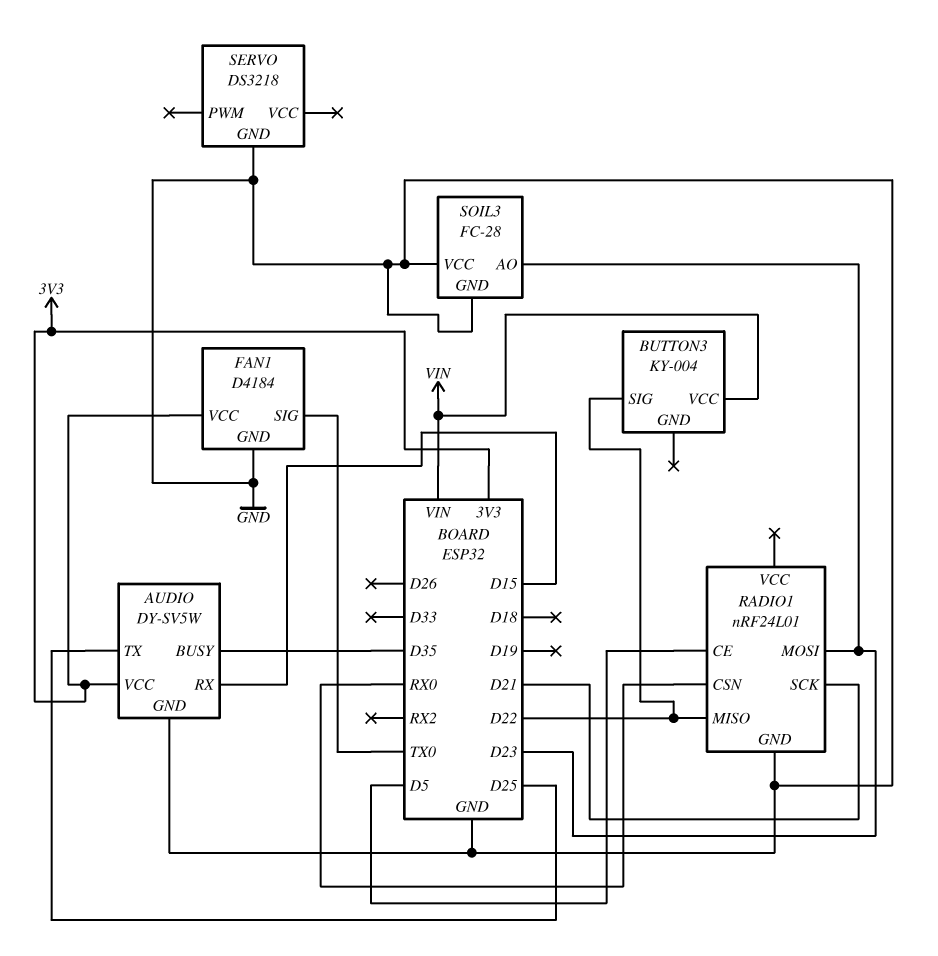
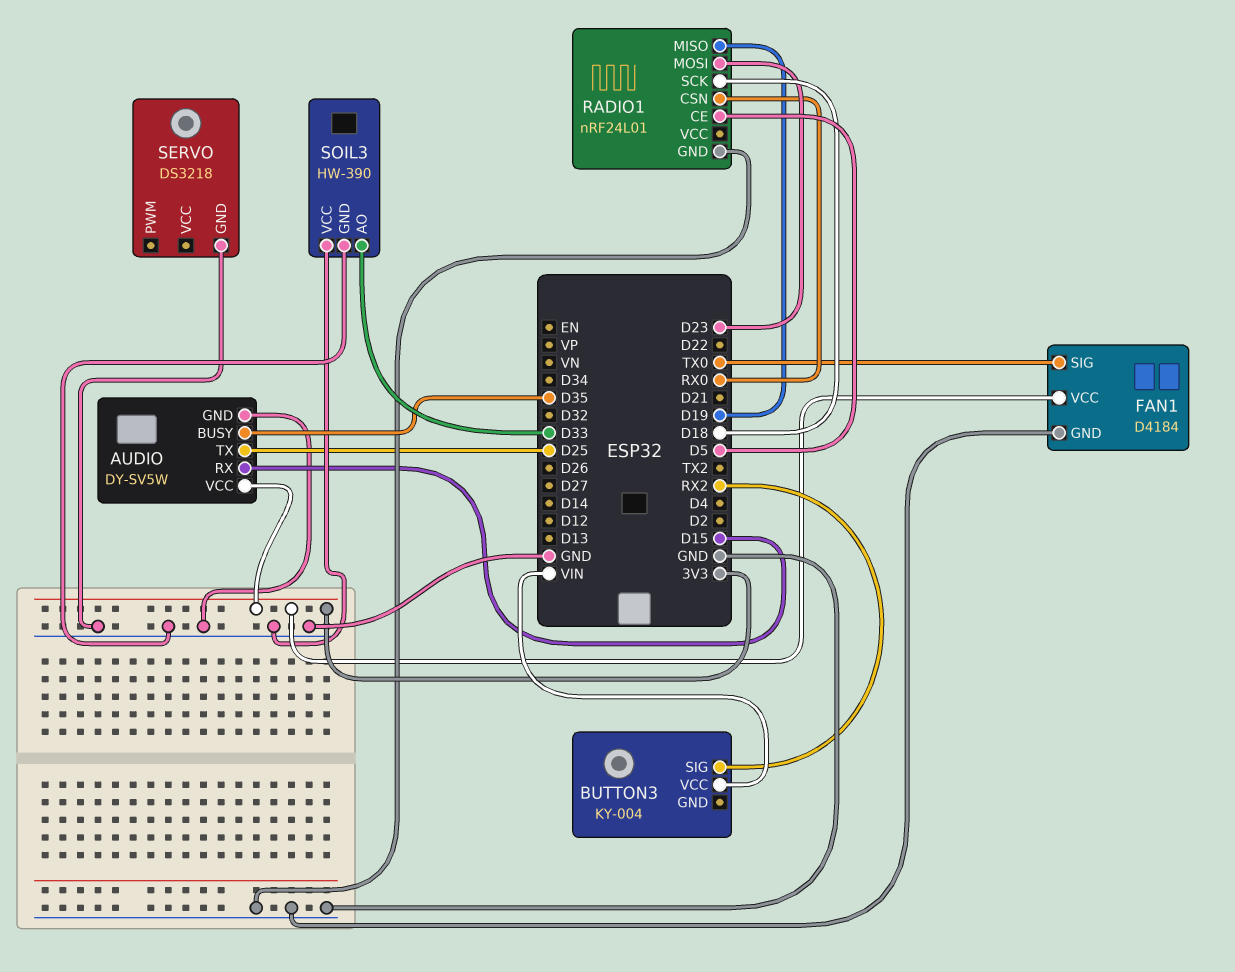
BUTTON3 pin SIG: D22 -> RX2
RADIO1 pin MISO: D22 -> D19
RADIO1 pin SCK: D21 -> D18
SOIL3: FC-28 -> HW-390
SOIL3 pin AO: D23 -> D33

